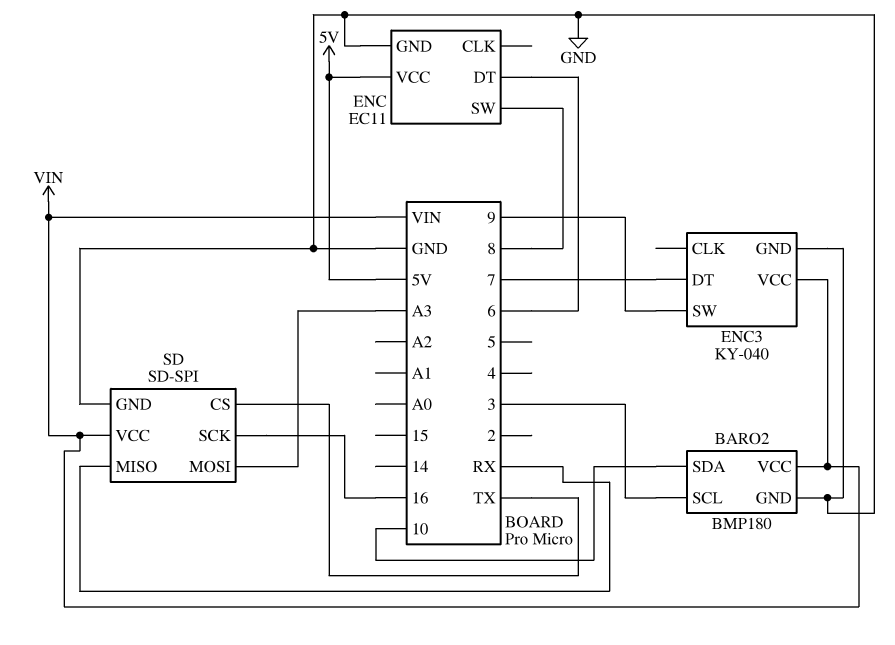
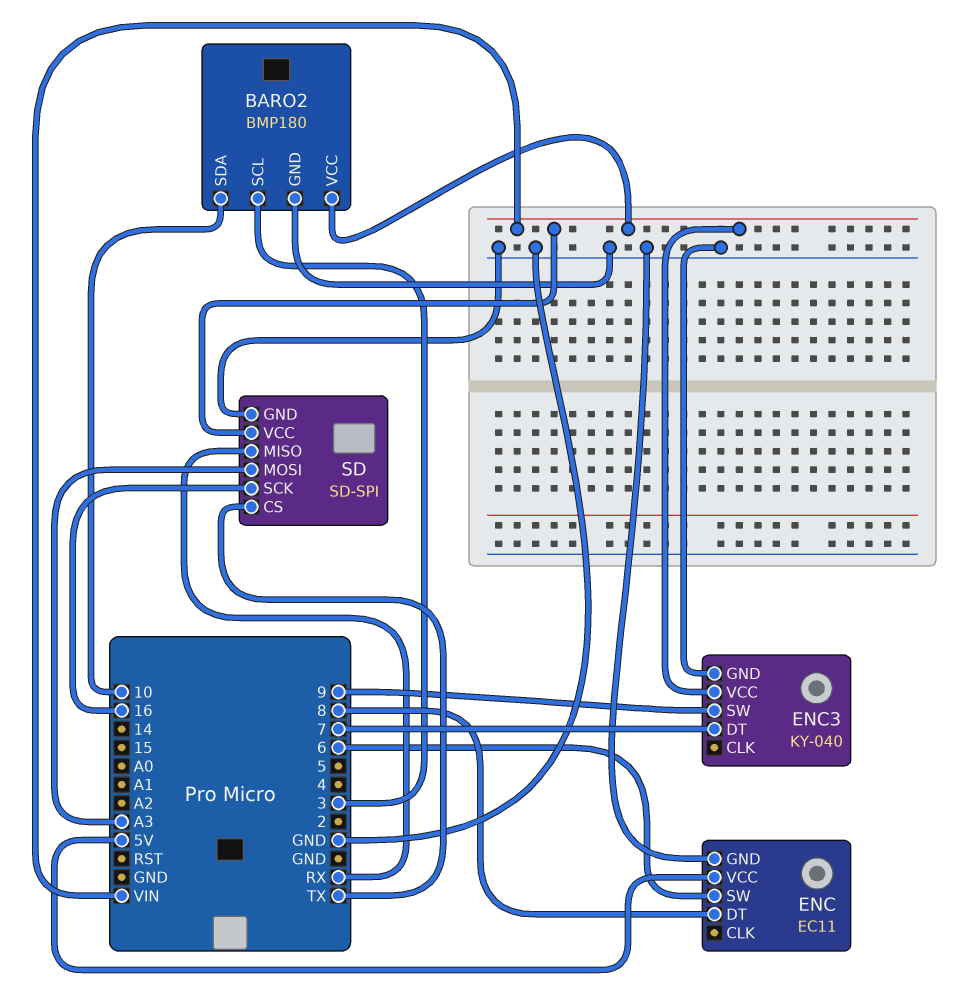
ENC pin DT: 6 -> 8
ENC pin SW: 8 -> 6

